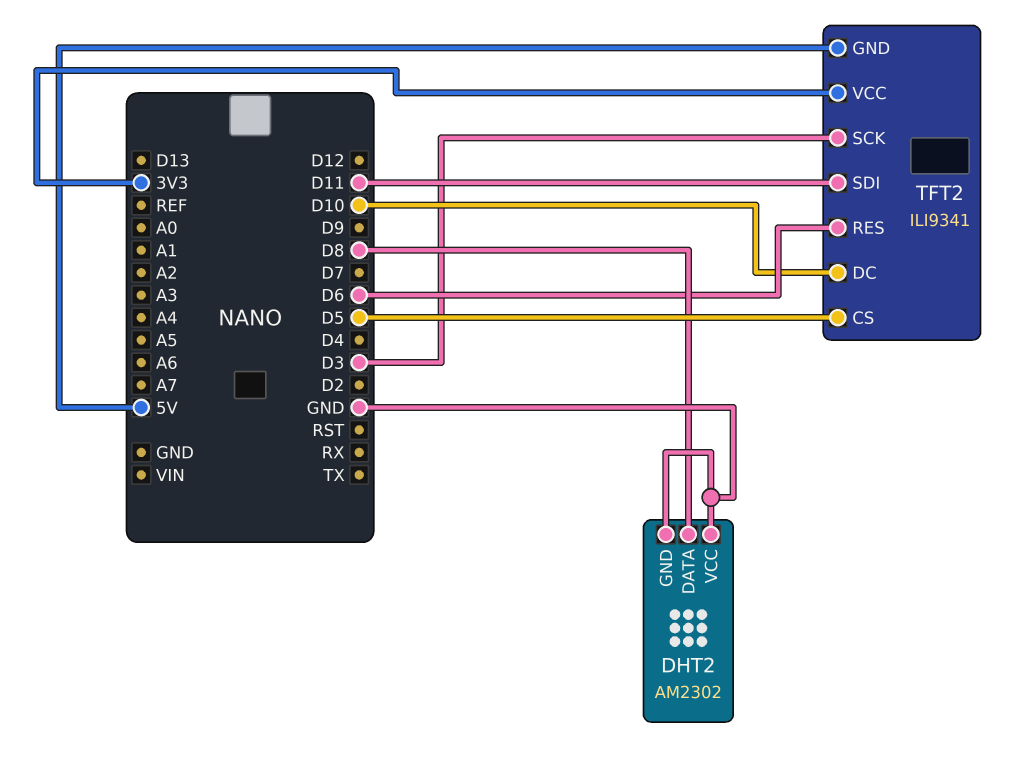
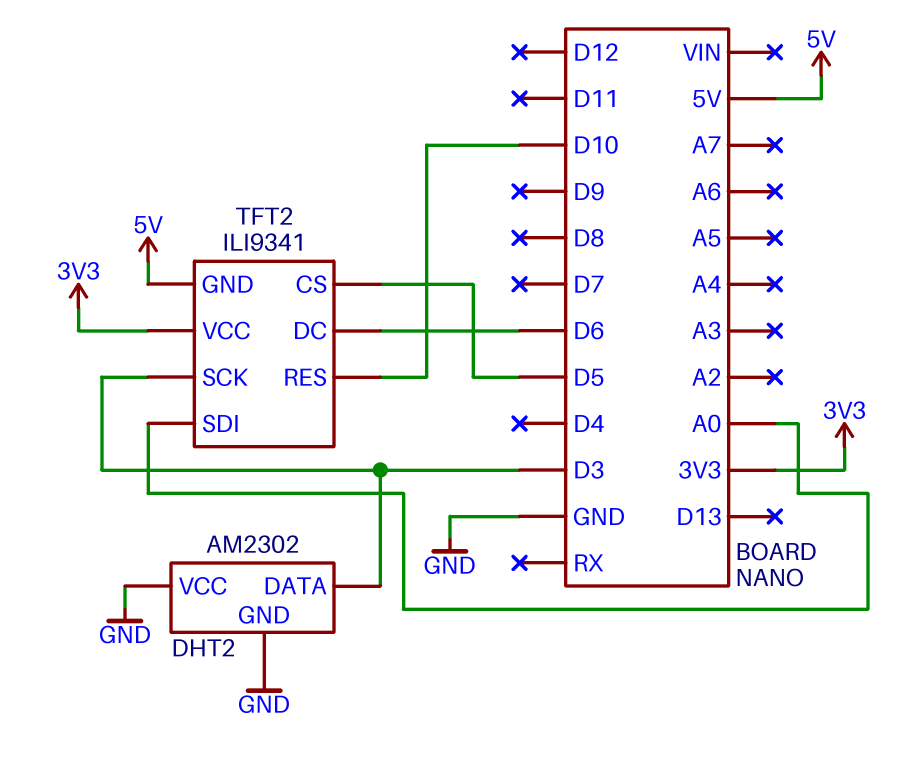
DHT2 pin DATA: D8 -> D3
TFT2 pin DC: D10 -> D6
TFT2 pin RES: D6 -> D10
TFT2 pin SDI: D11 -> A0

